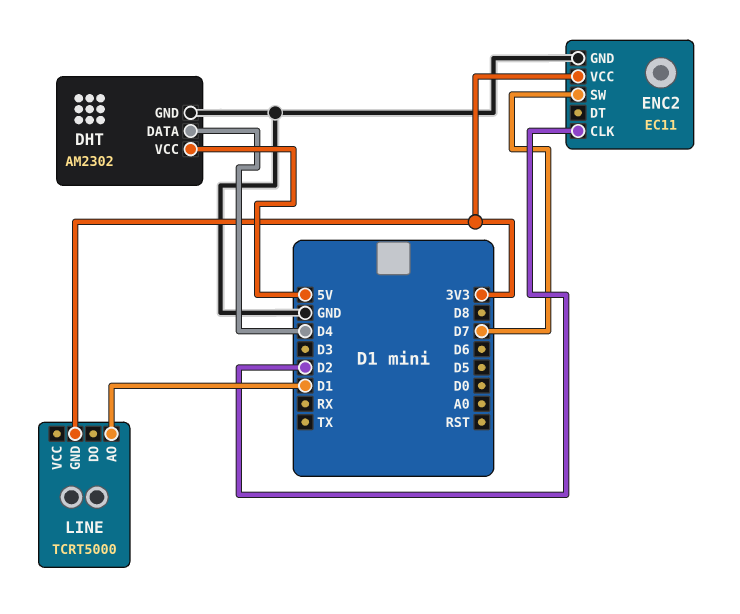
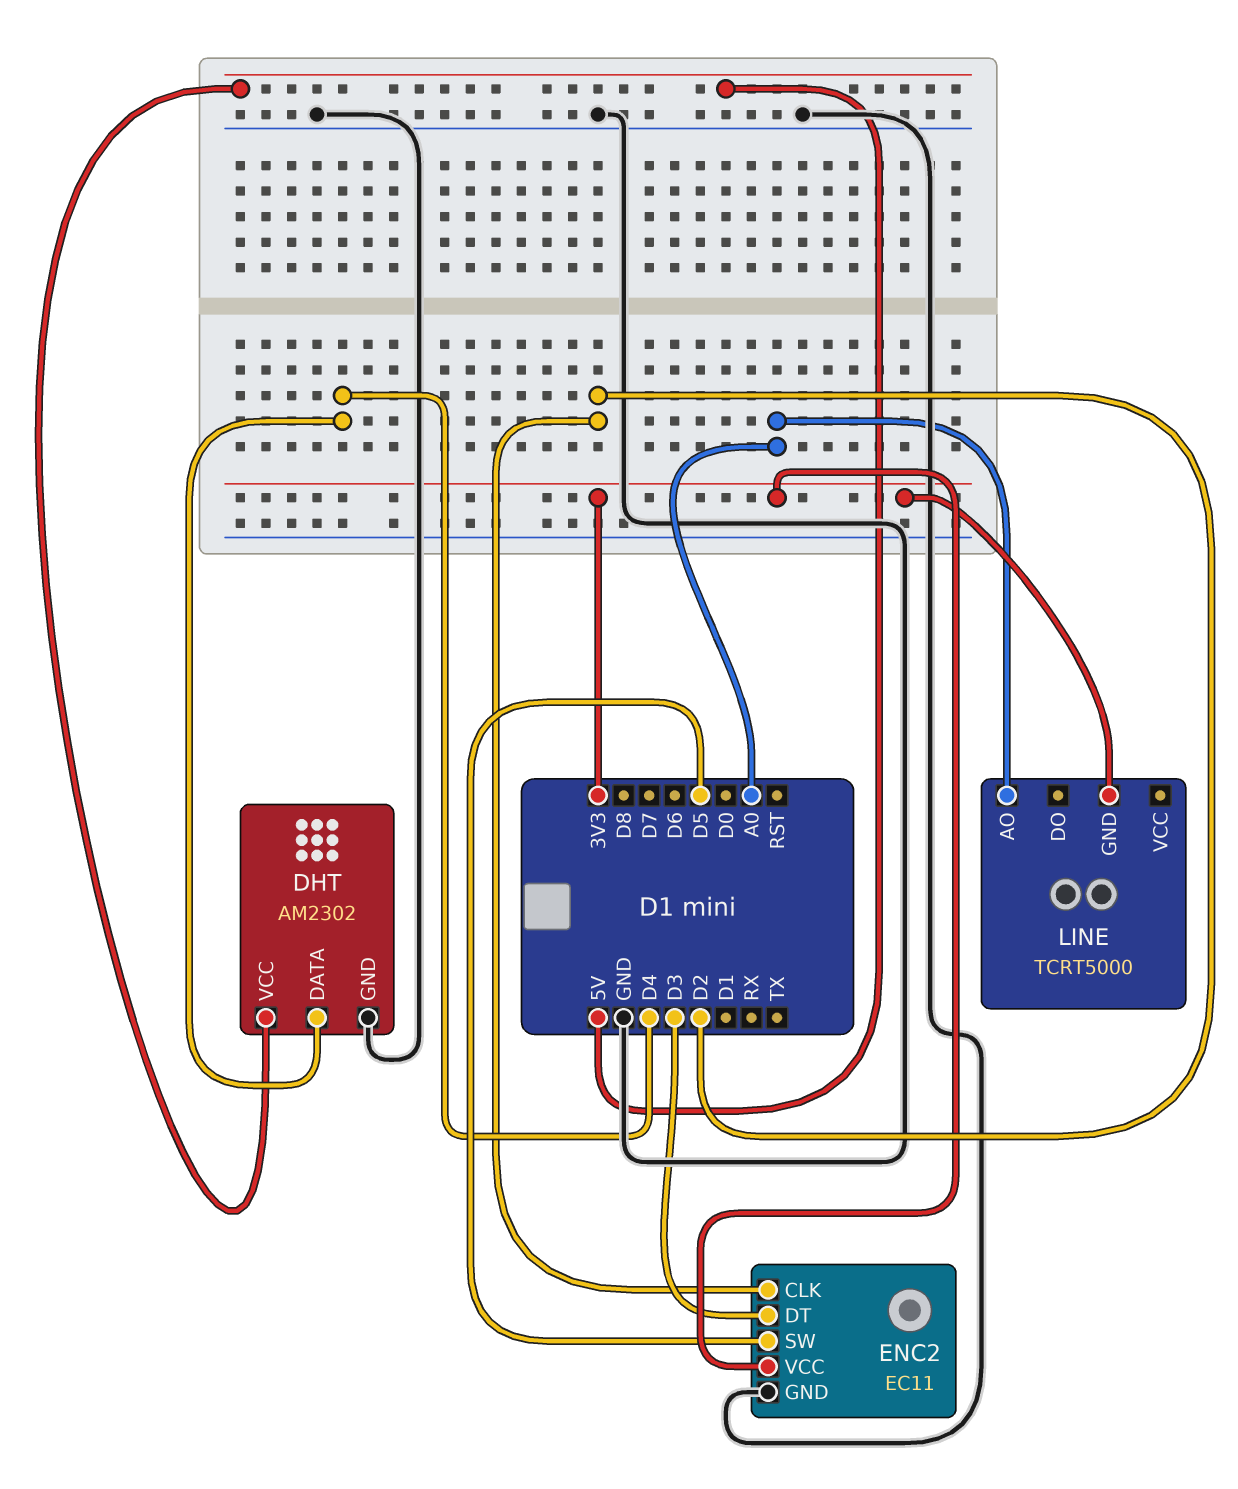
ENC2 pin DT: none -> D3
ENC2 pin SW: D7 -> D5
LINE pin AO: D1 -> A0

